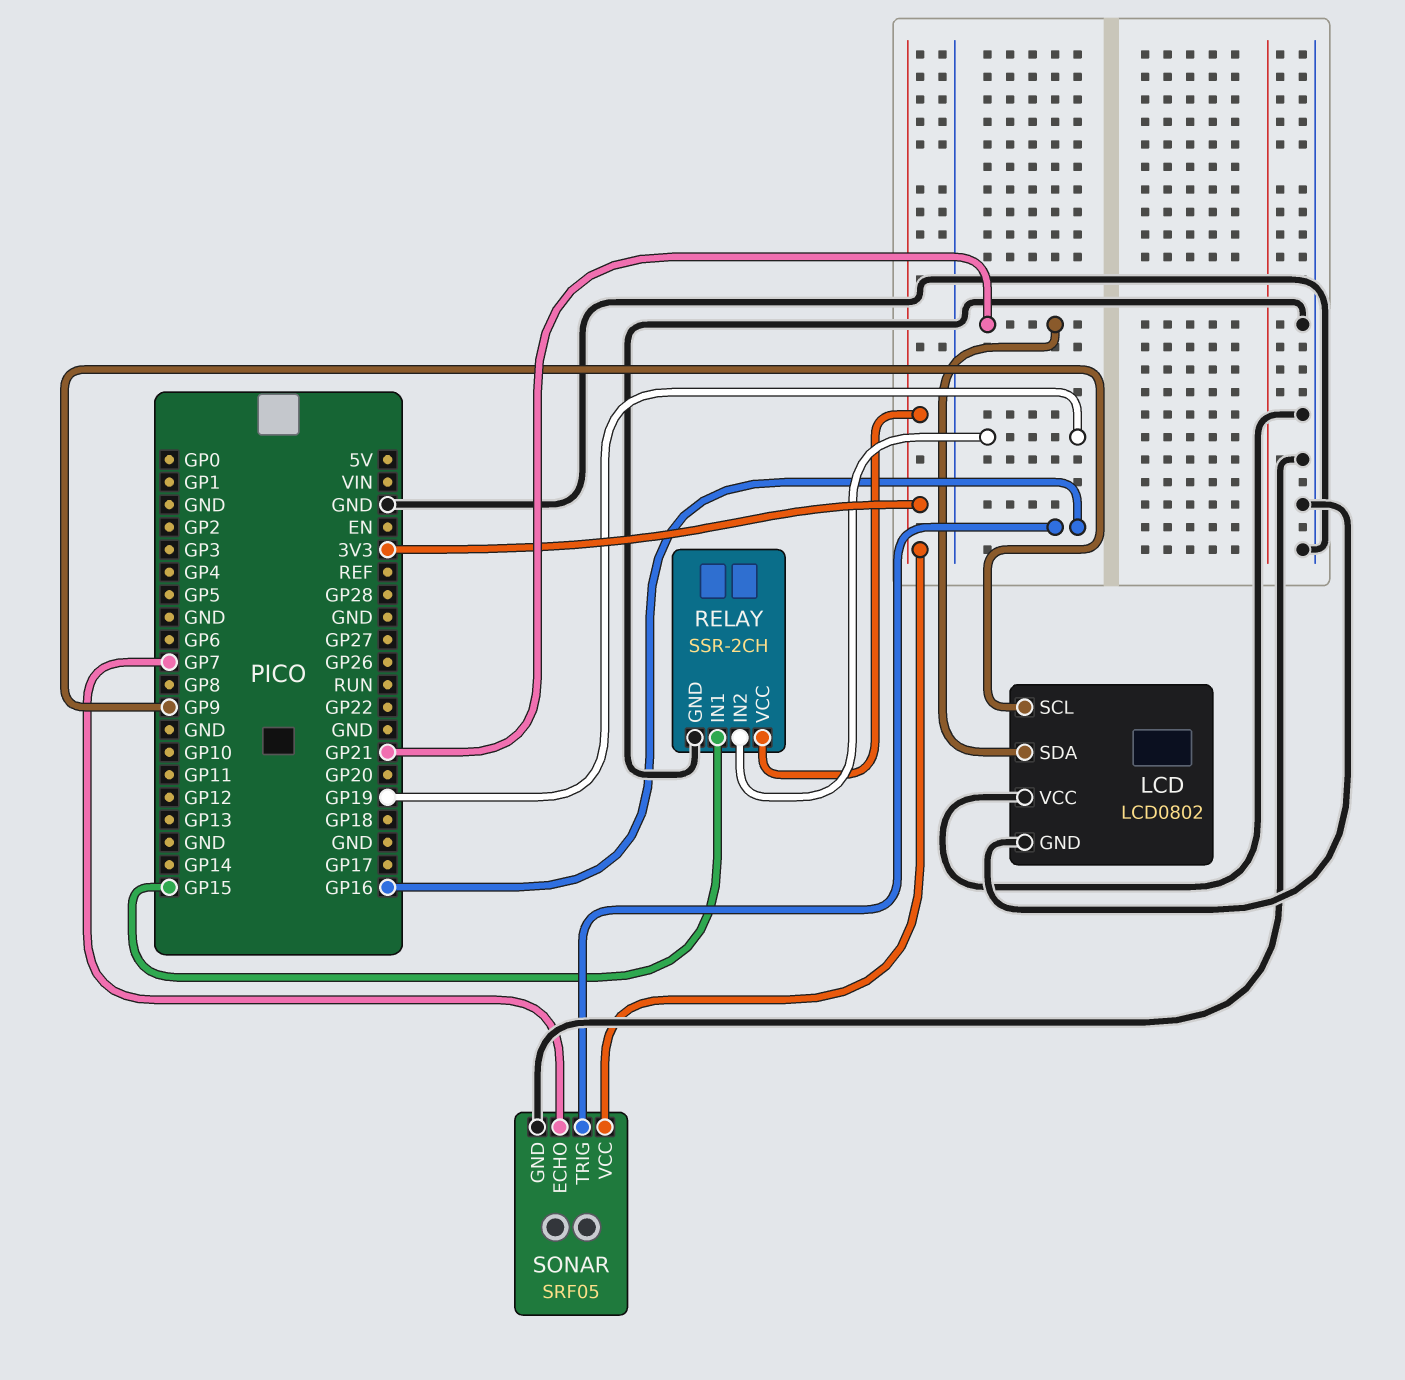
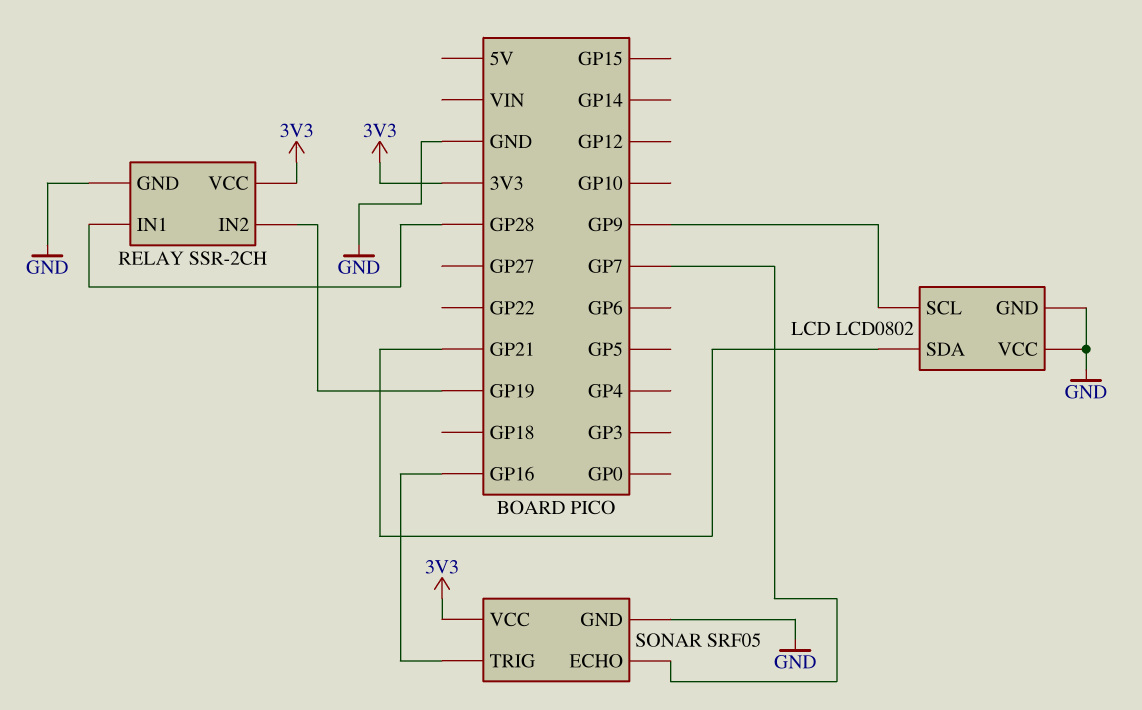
RELAY pin IN1: GP15 -> GP28

